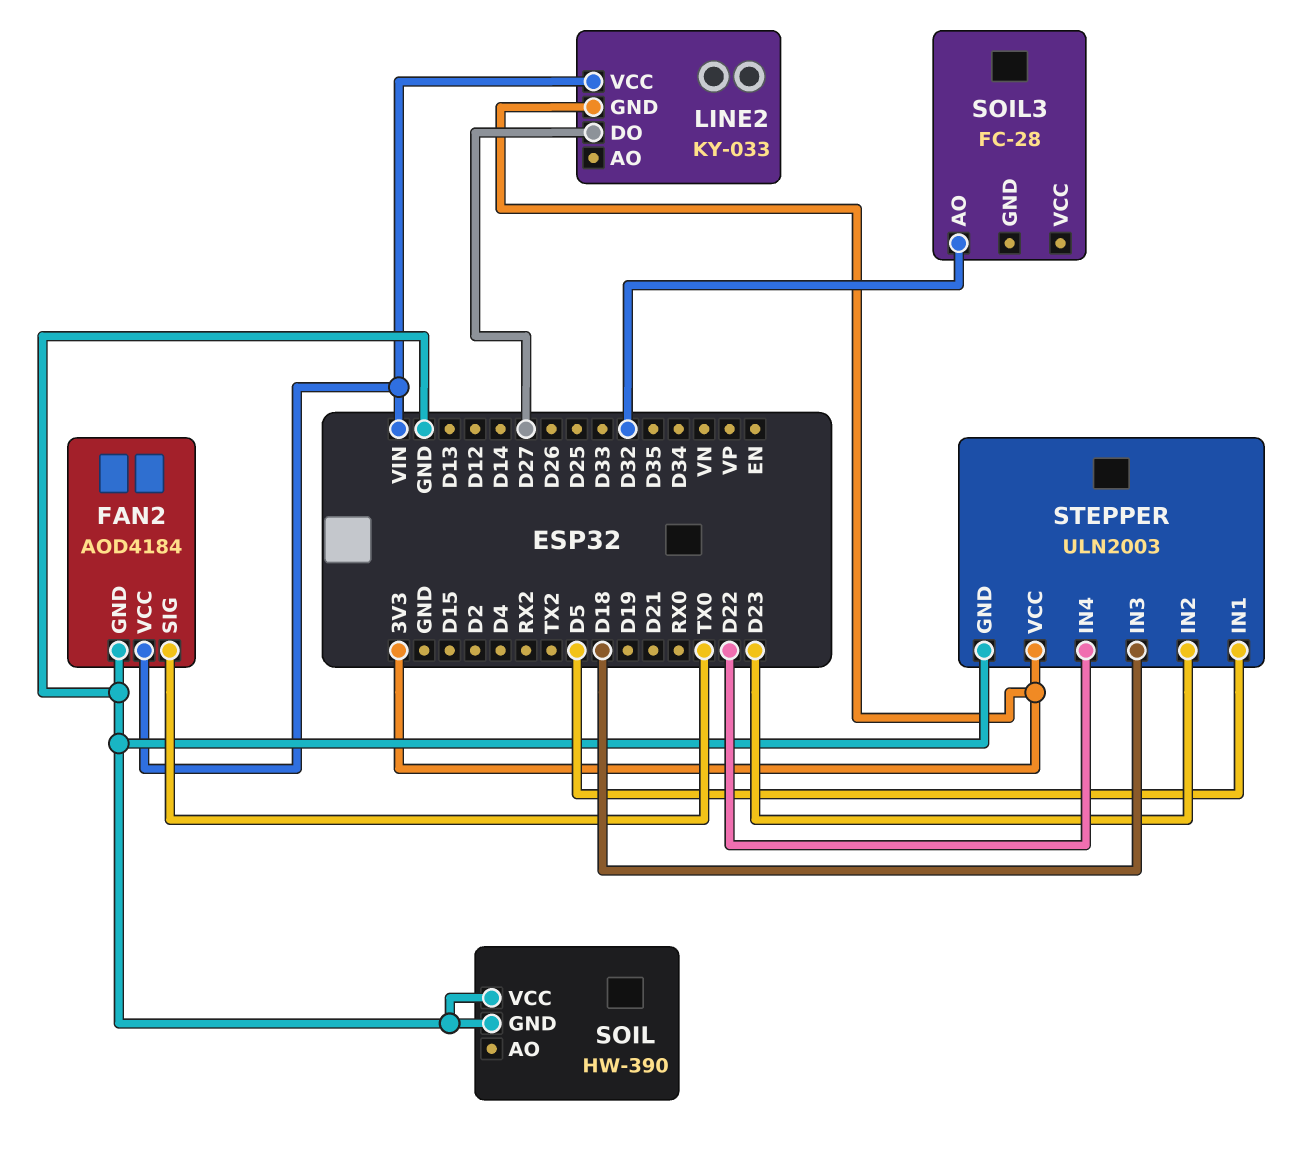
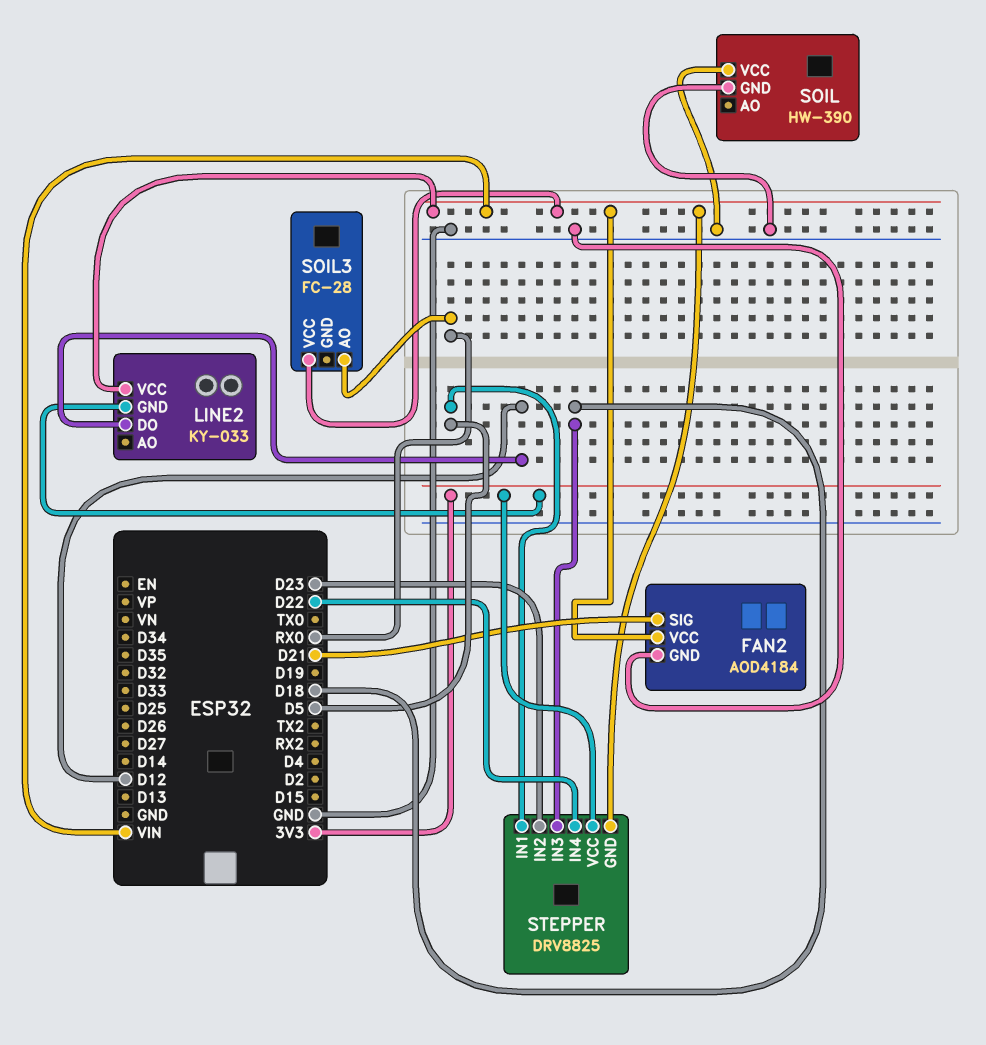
FAN2 pin SIG: TX0 -> D21
LINE2 pin DO: D27 -> D12
SOIL3 pin AO: D32 -> RX0
SOIL3 pin VCC: none -> VIN
STEPPER: ULN2003 -> DRV8825
STEPPER pin GND: GND -> VIN

